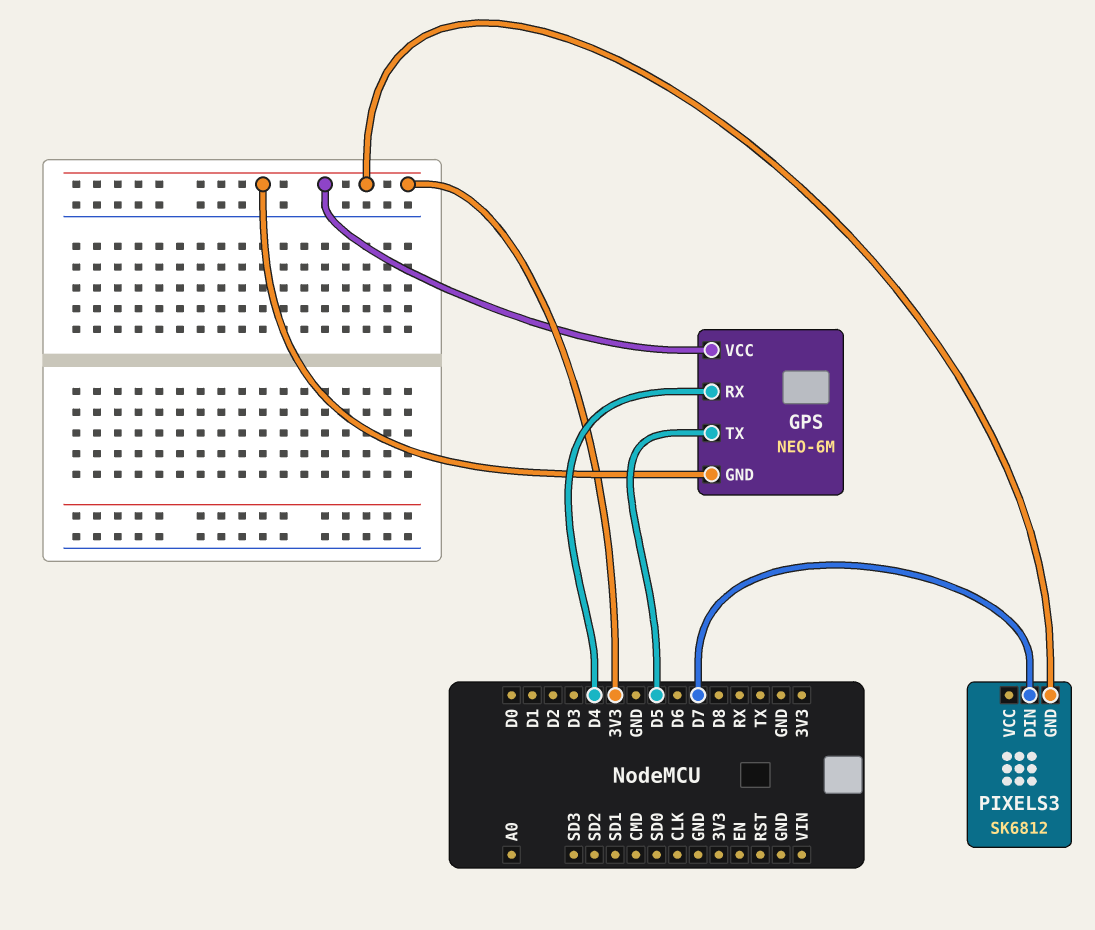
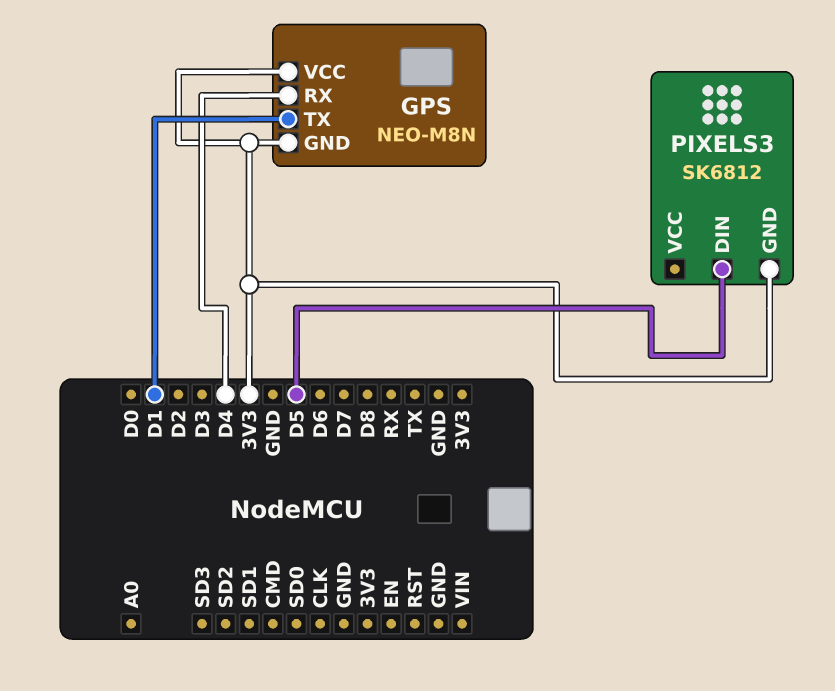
GPS: NEO-6M -> NEO-M8N
GPS pin TX: D5 -> D1
PIXELS3 pin DIN: D7 -> D5

